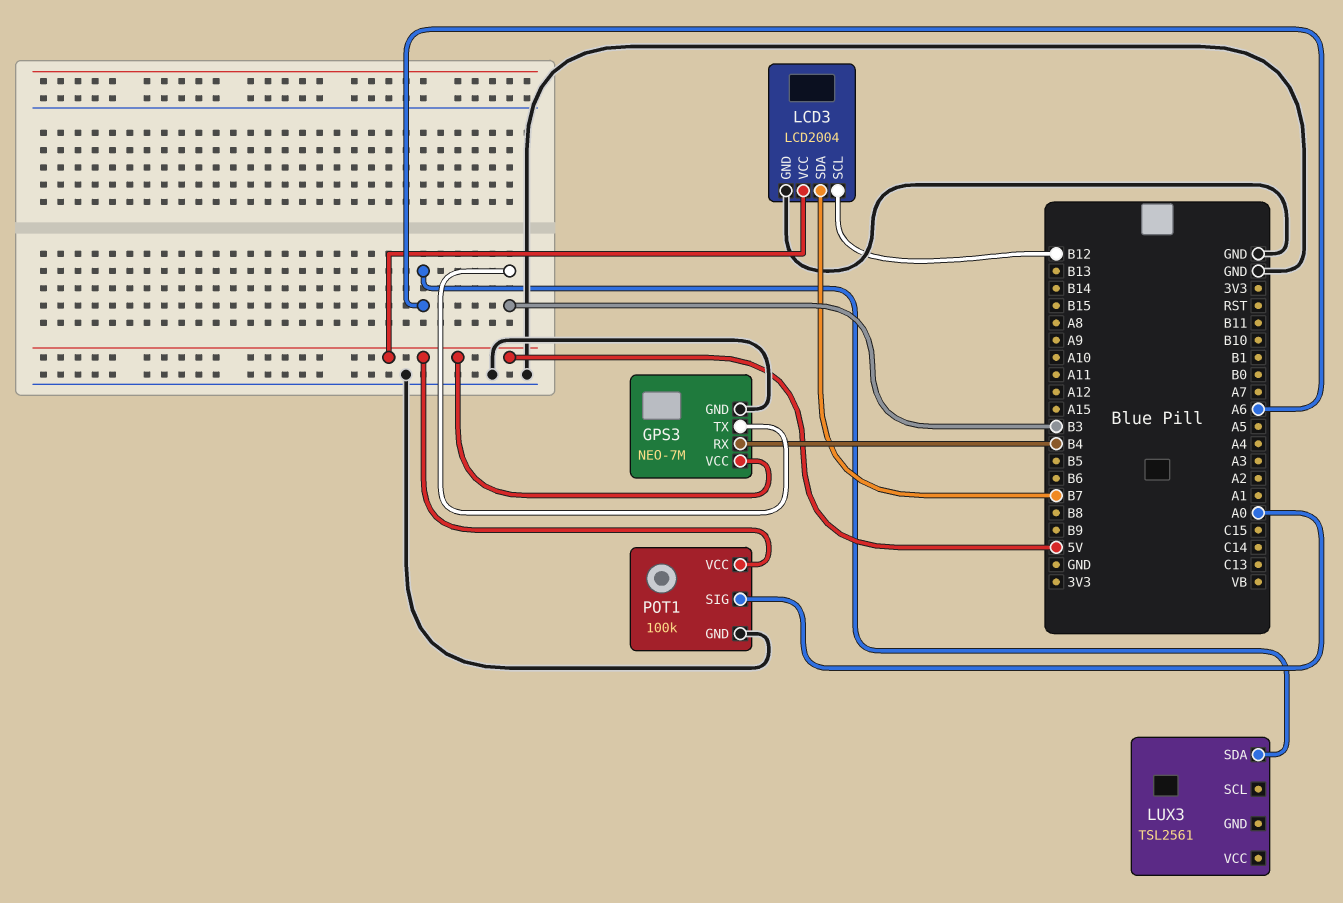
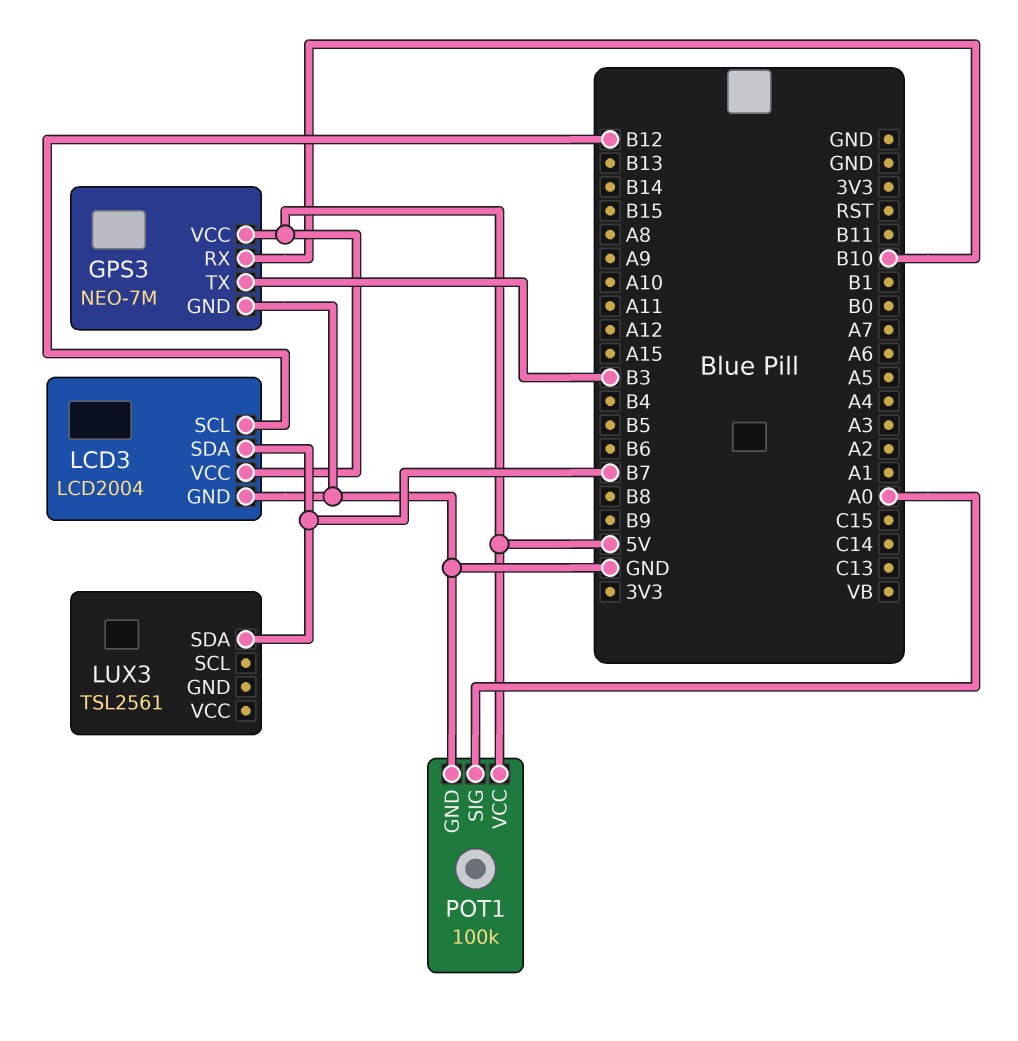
GPS3 pin RX: B4 -> B10
LUX3 pin SDA: A6 -> B7

